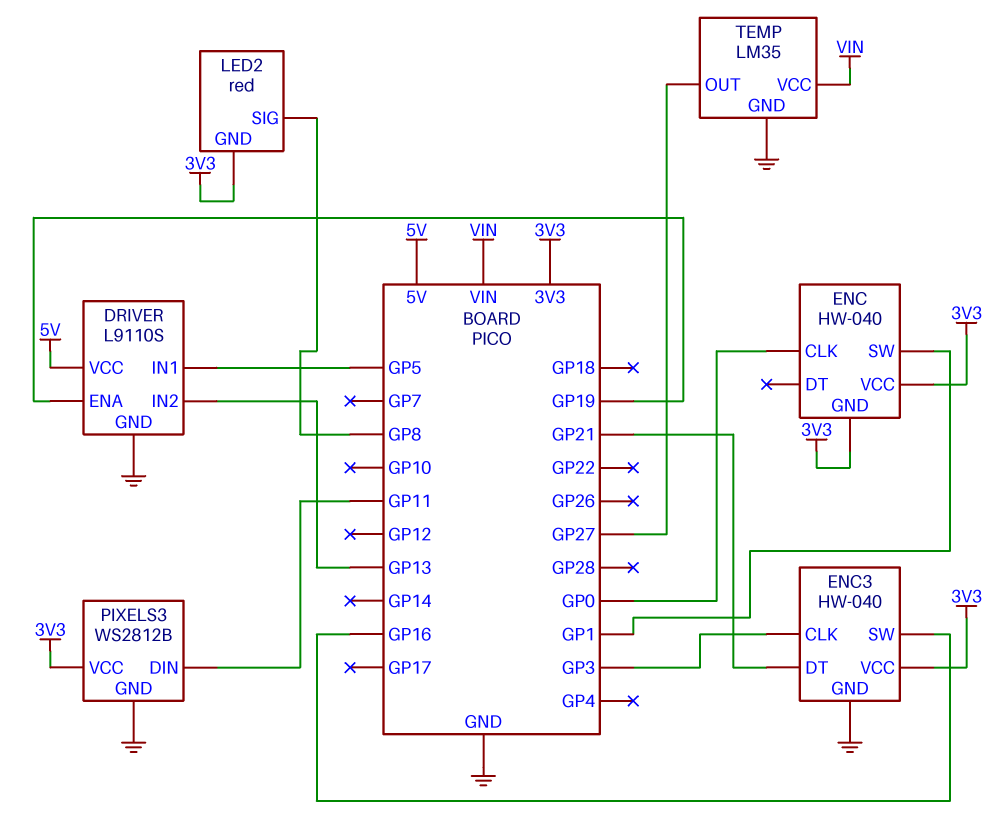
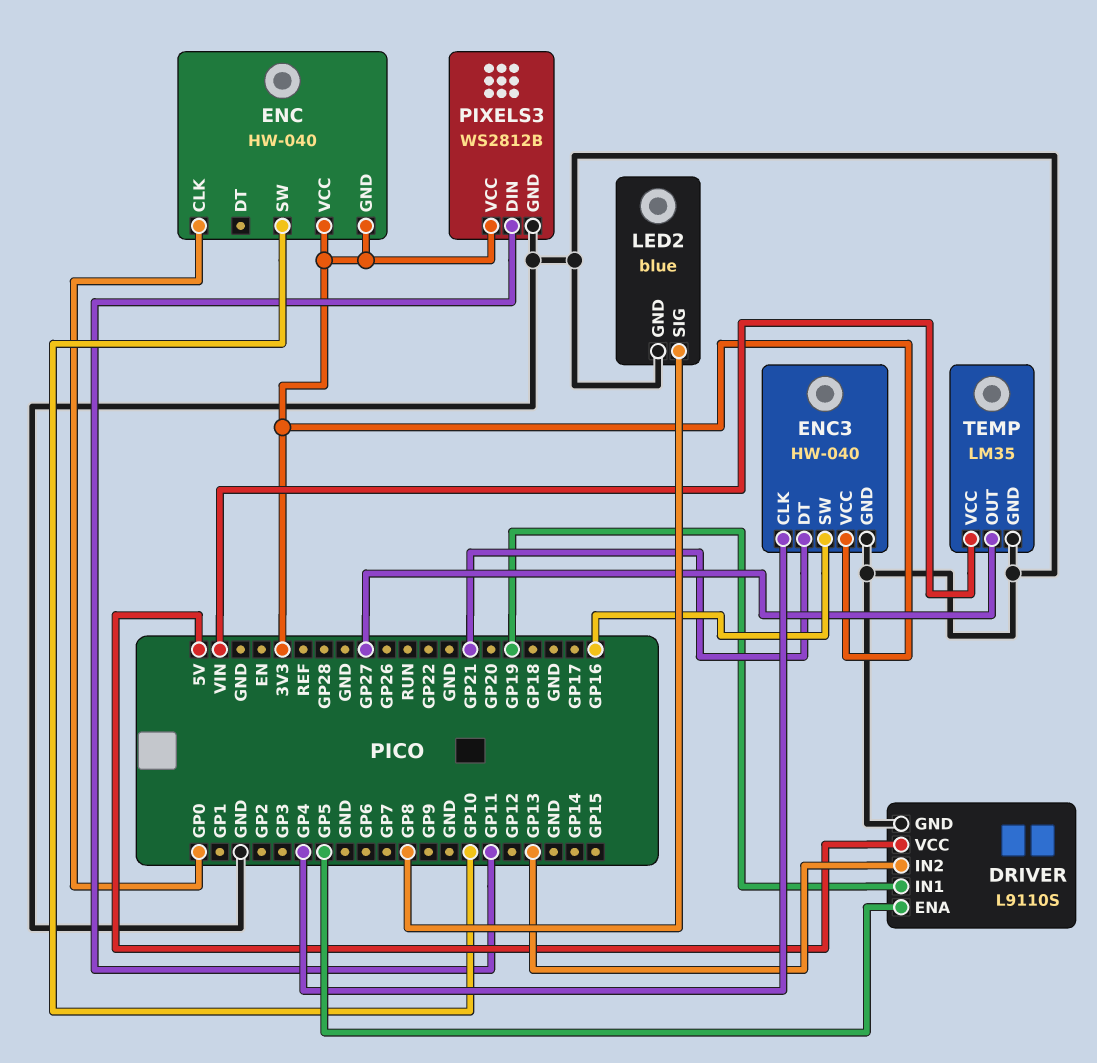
DRIVER pin ENA: GP19 -> GP5
DRIVER pin IN1: GP5 -> GP19
ENC pin SW: GP1 -> GP10
ENC3 pin CLK: GP3 -> GP4
LED2: red -> blue
LED2 pin GND: 3V3 -> GND

